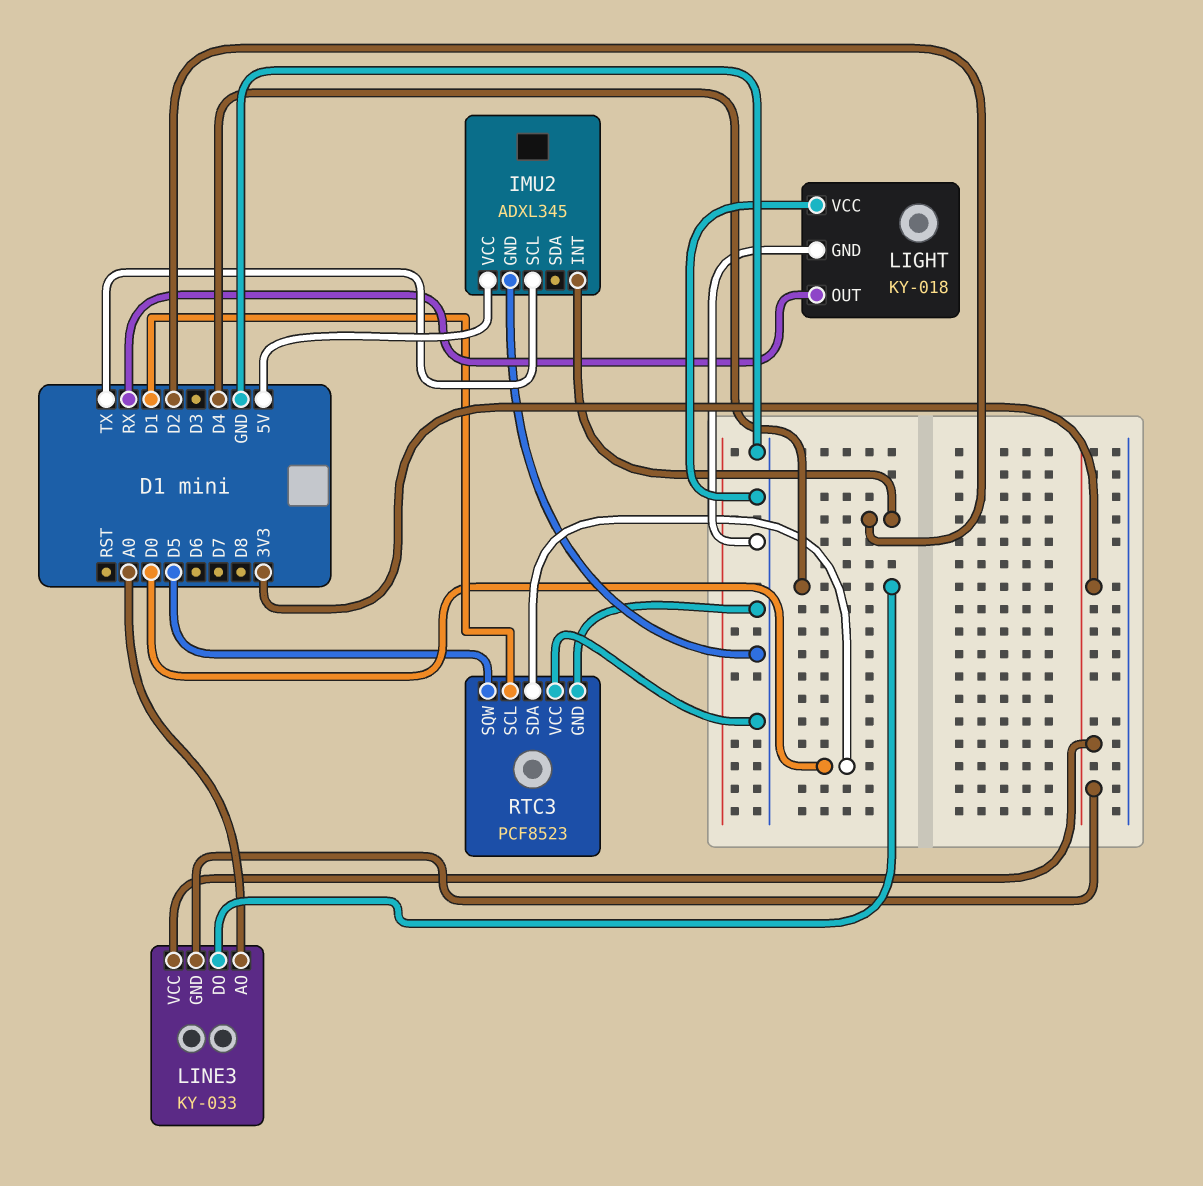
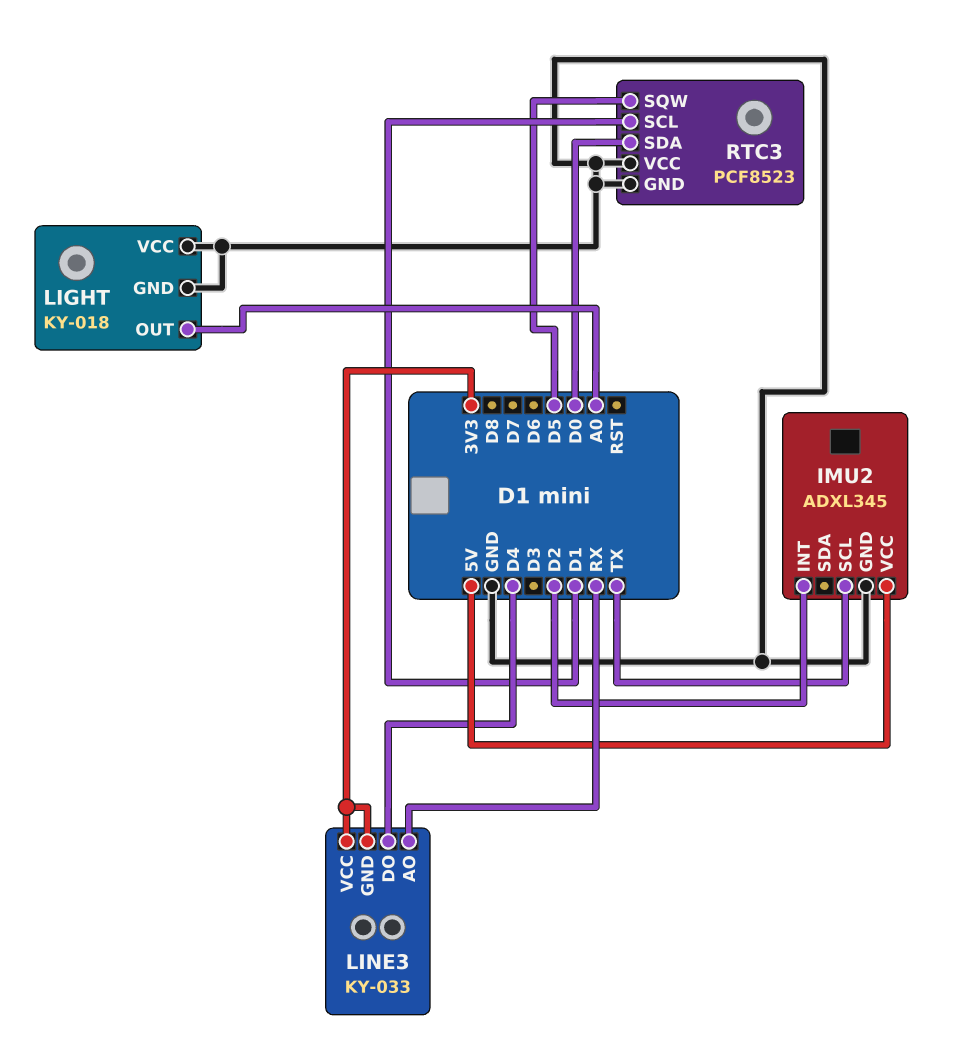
LIGHT pin OUT: RX -> A0
LINE3 pin AO: A0 -> RX

